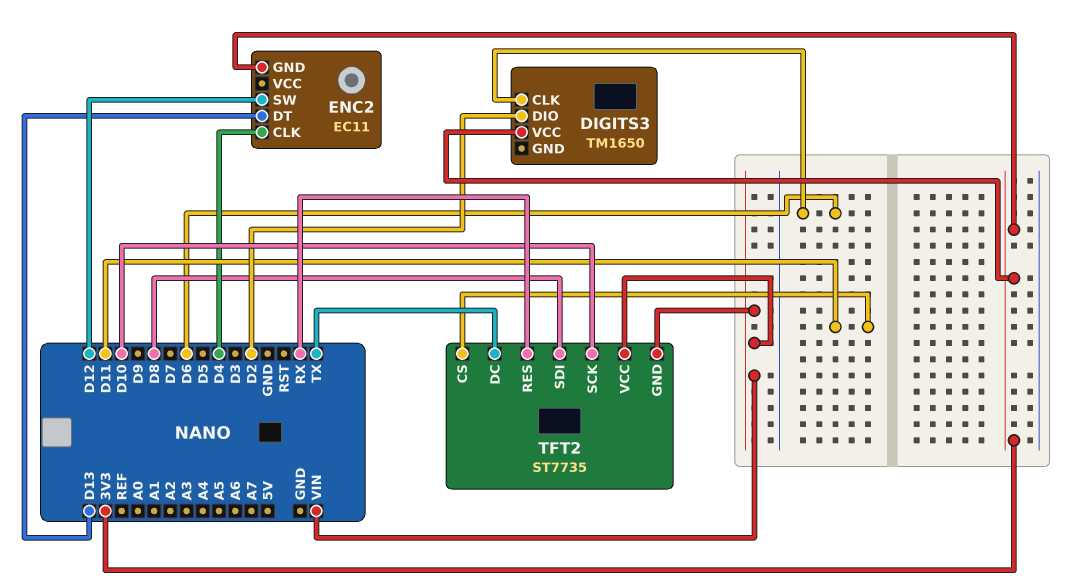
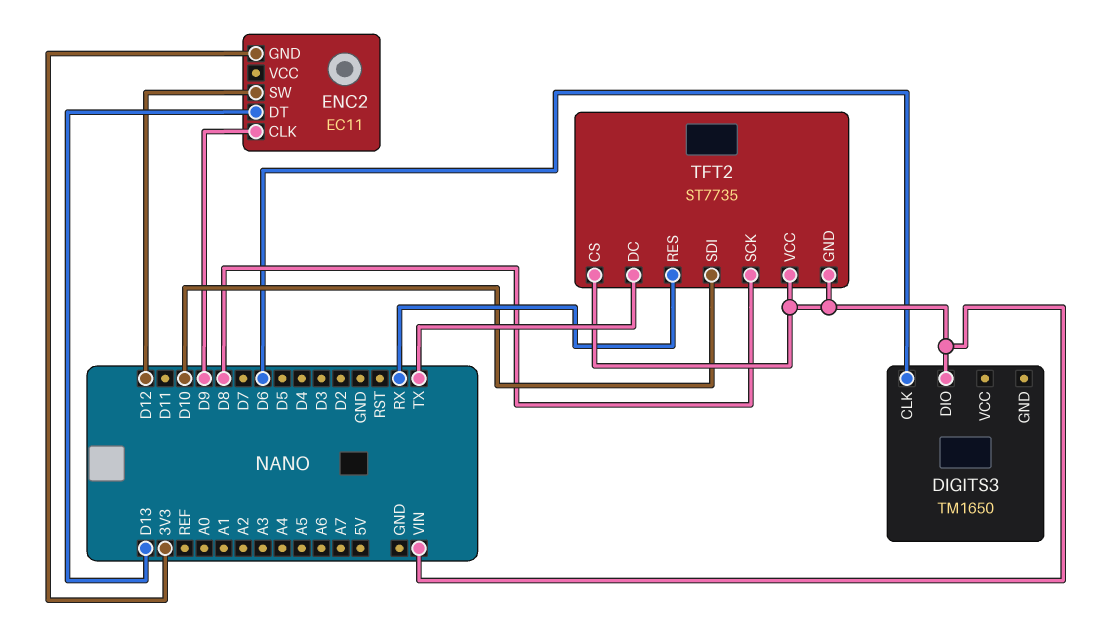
DIGITS3 pin DIO: D2 -> VIN
DIGITS3 pin VCC: 3V3 -> none
ENC2 pin CLK: D4 -> D9
TFT2 pin CS: D11 -> VIN
TFT2 pin SCK: D10 -> D8
TFT2 pin SDI: D8 -> D10

